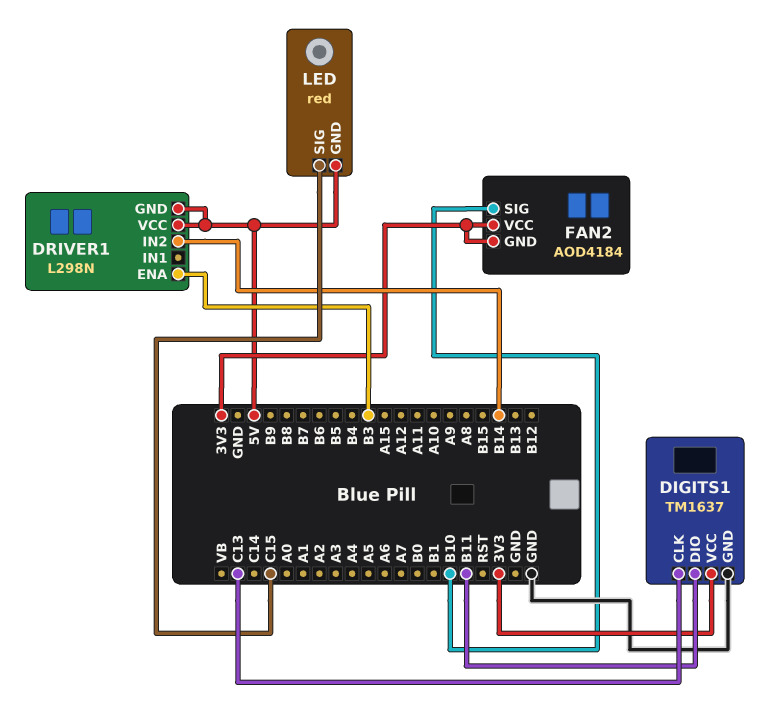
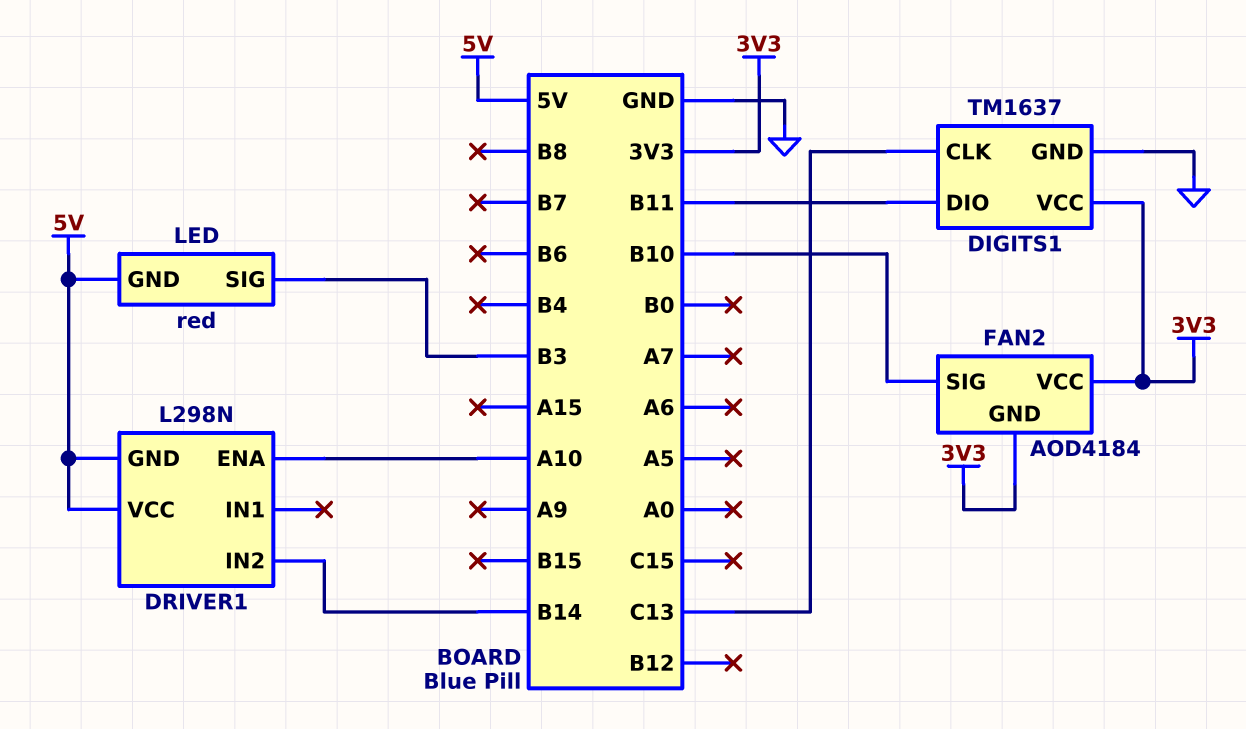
DRIVER1 pin ENA: B3 -> A10
LED pin SIG: C15 -> B3

